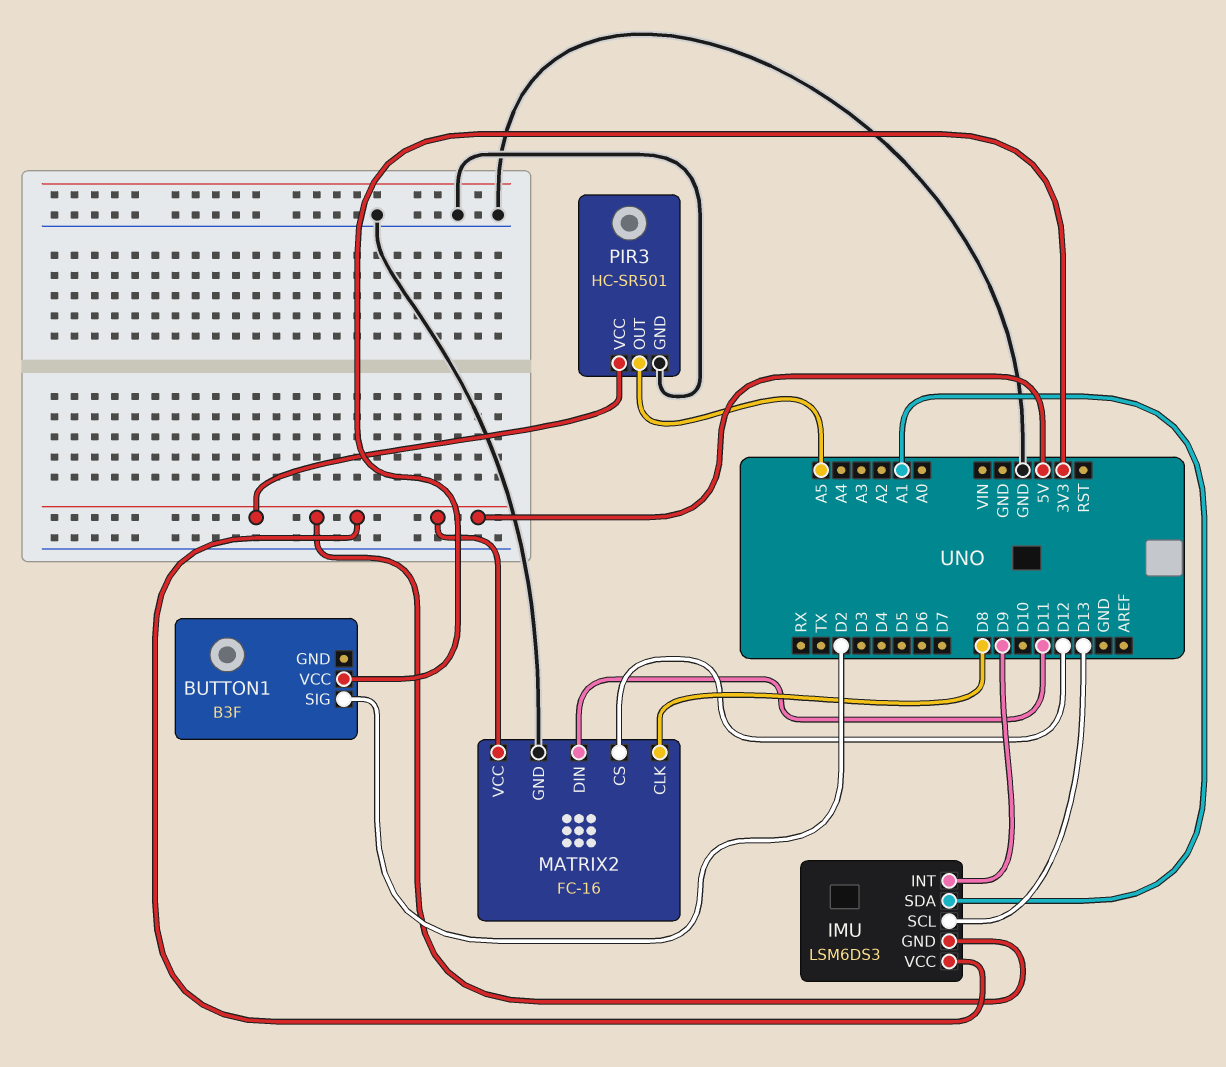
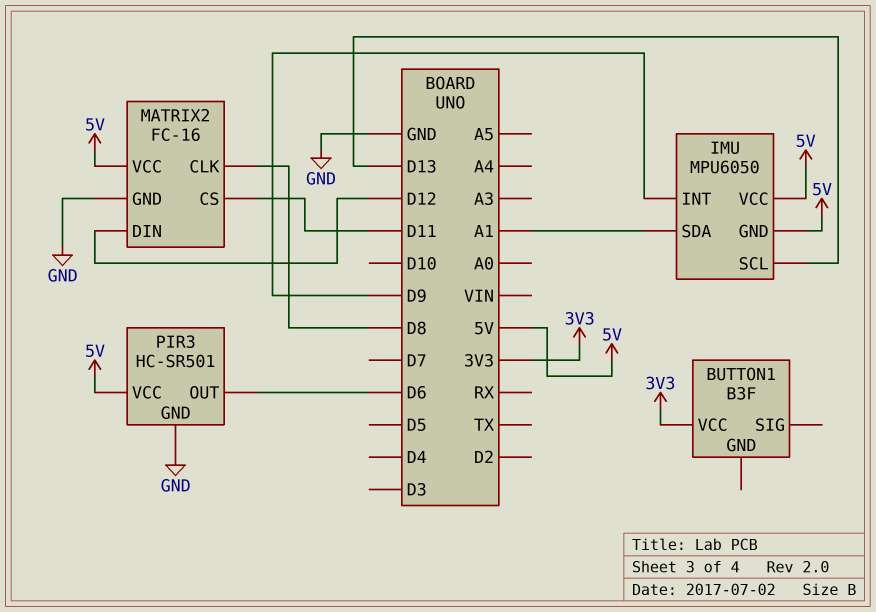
BUTTON1 pin SIG: D2 -> none
IMU: LSM6DS3 -> MPU6050
MATRIX2 pin CS: D12 -> D11
MATRIX2 pin DIN: D11 -> D12
PIR3 pin OUT: A5 -> D6

